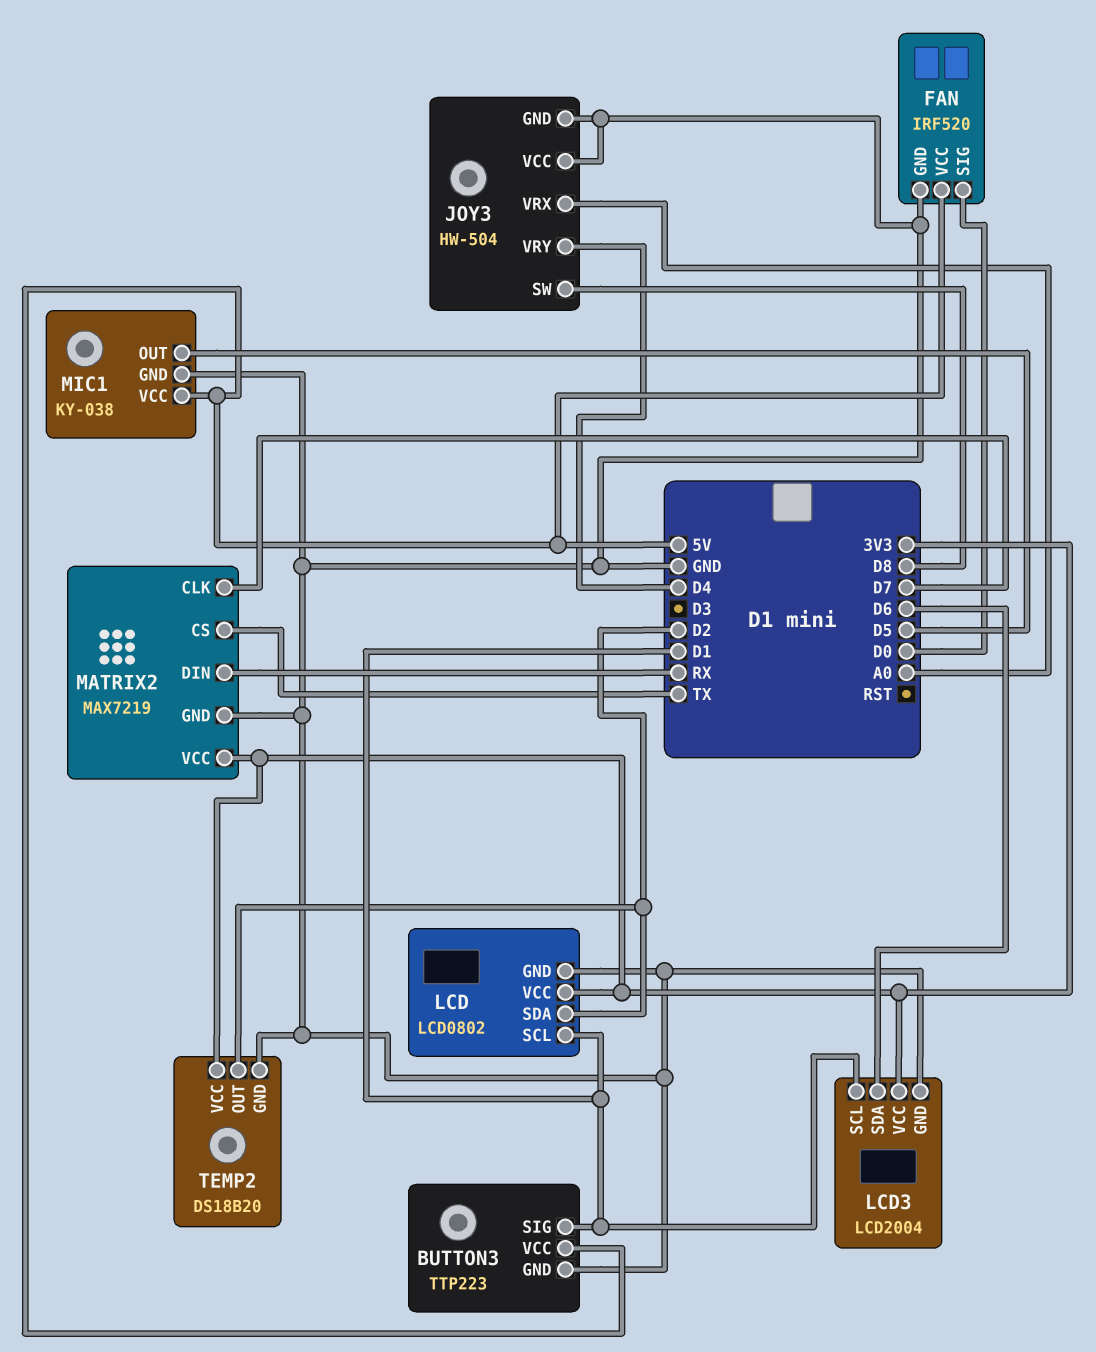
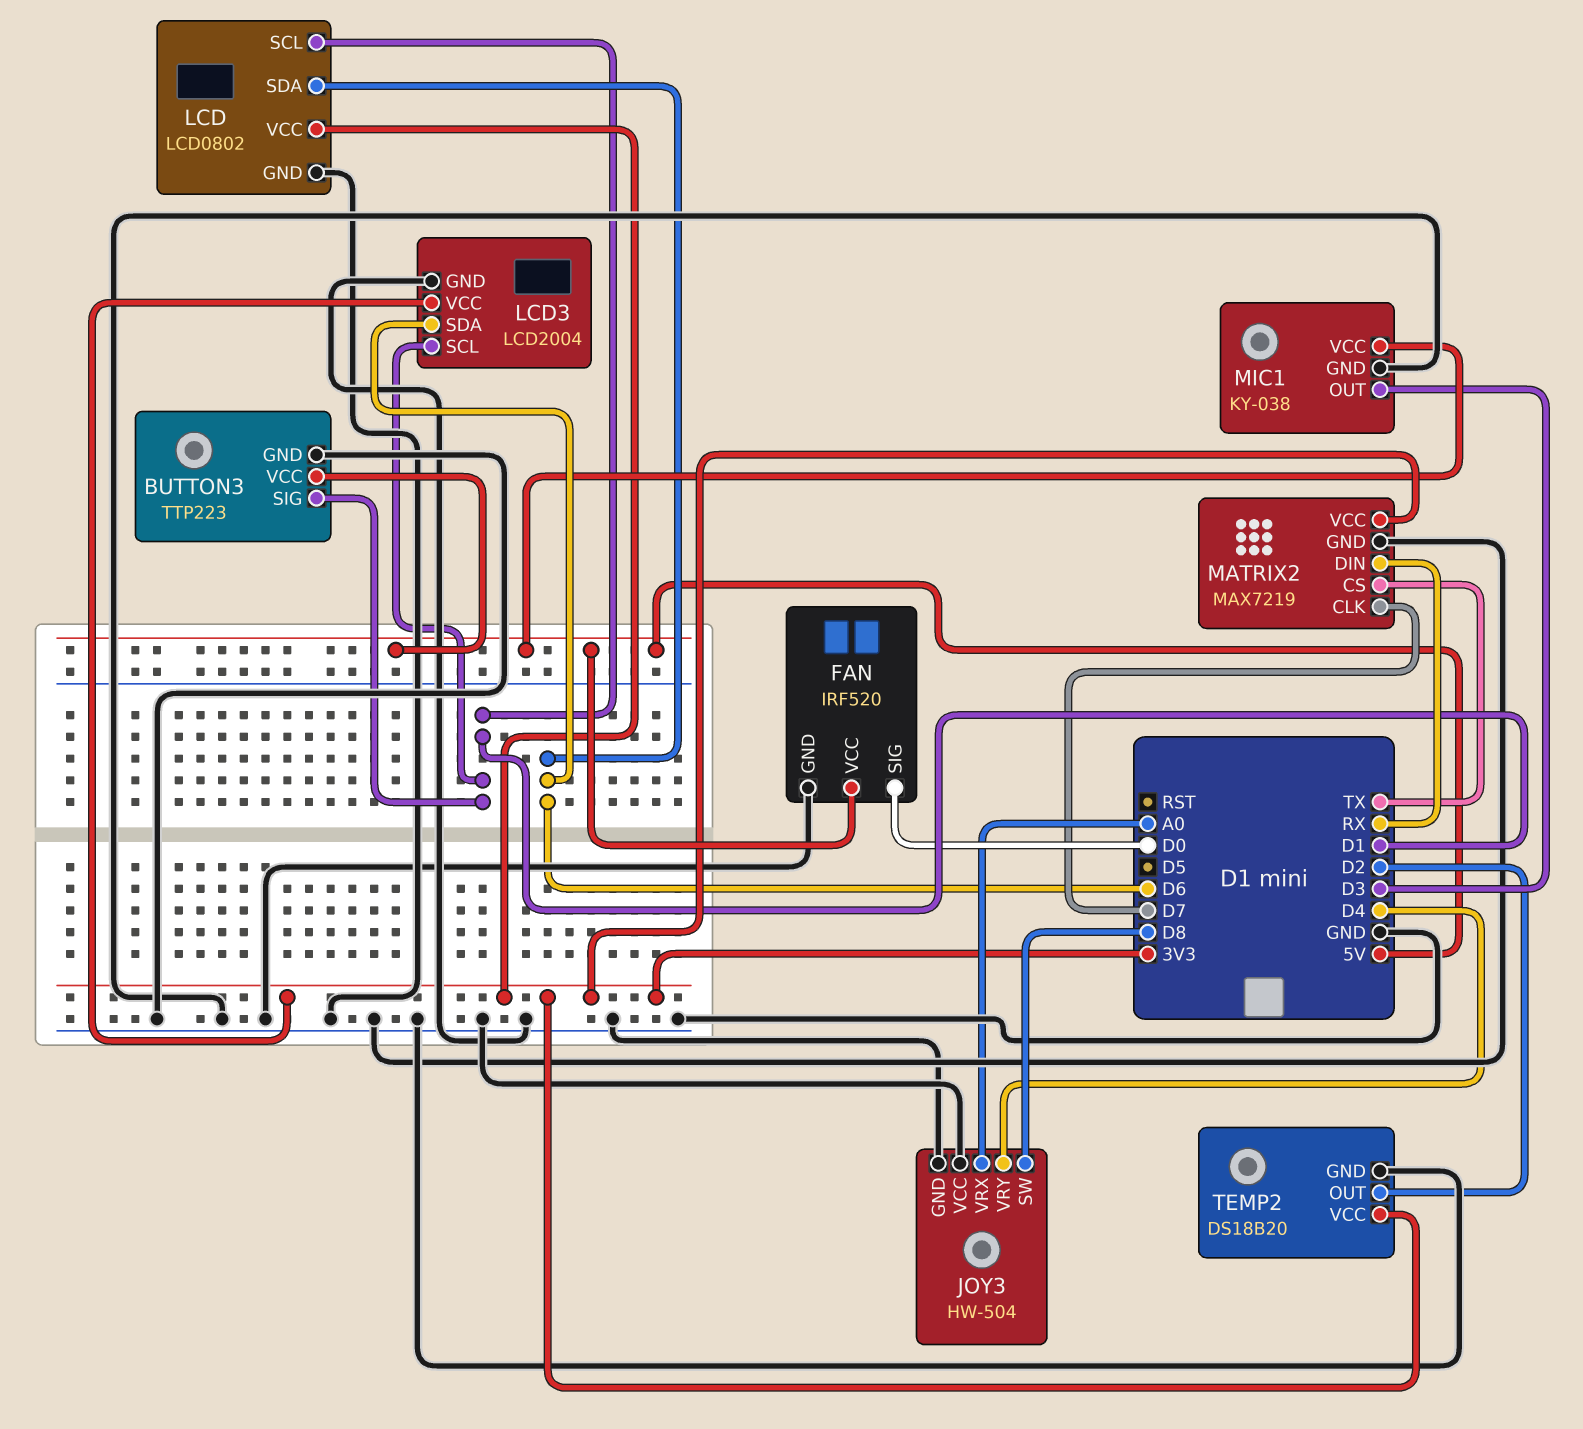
LCD pin SDA: D2 -> D6
MIC1 pin OUT: D5 -> D3

